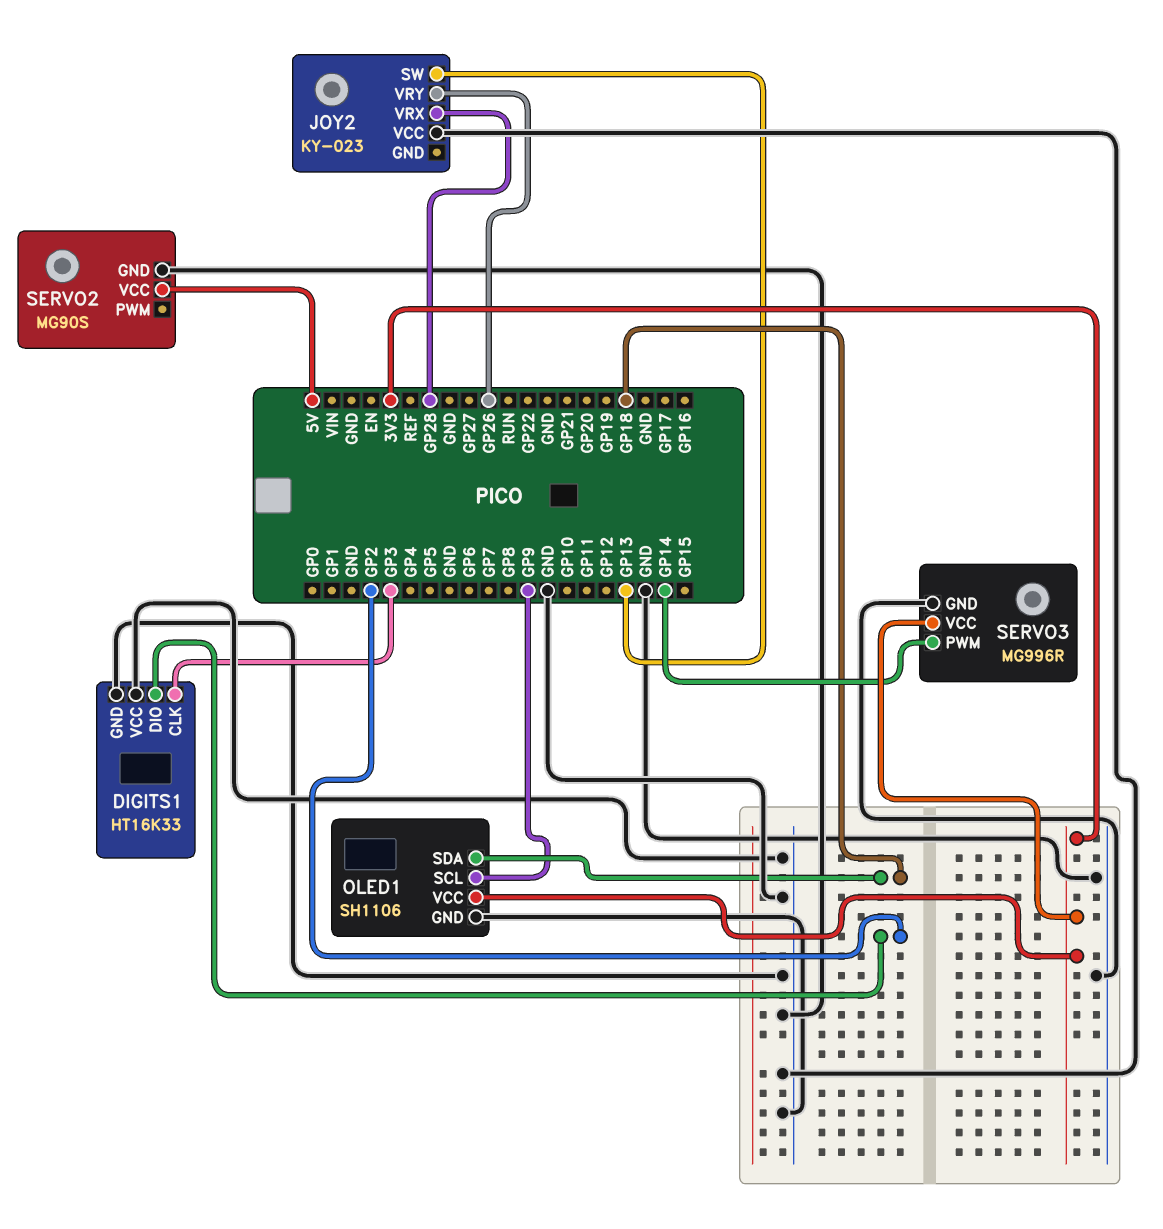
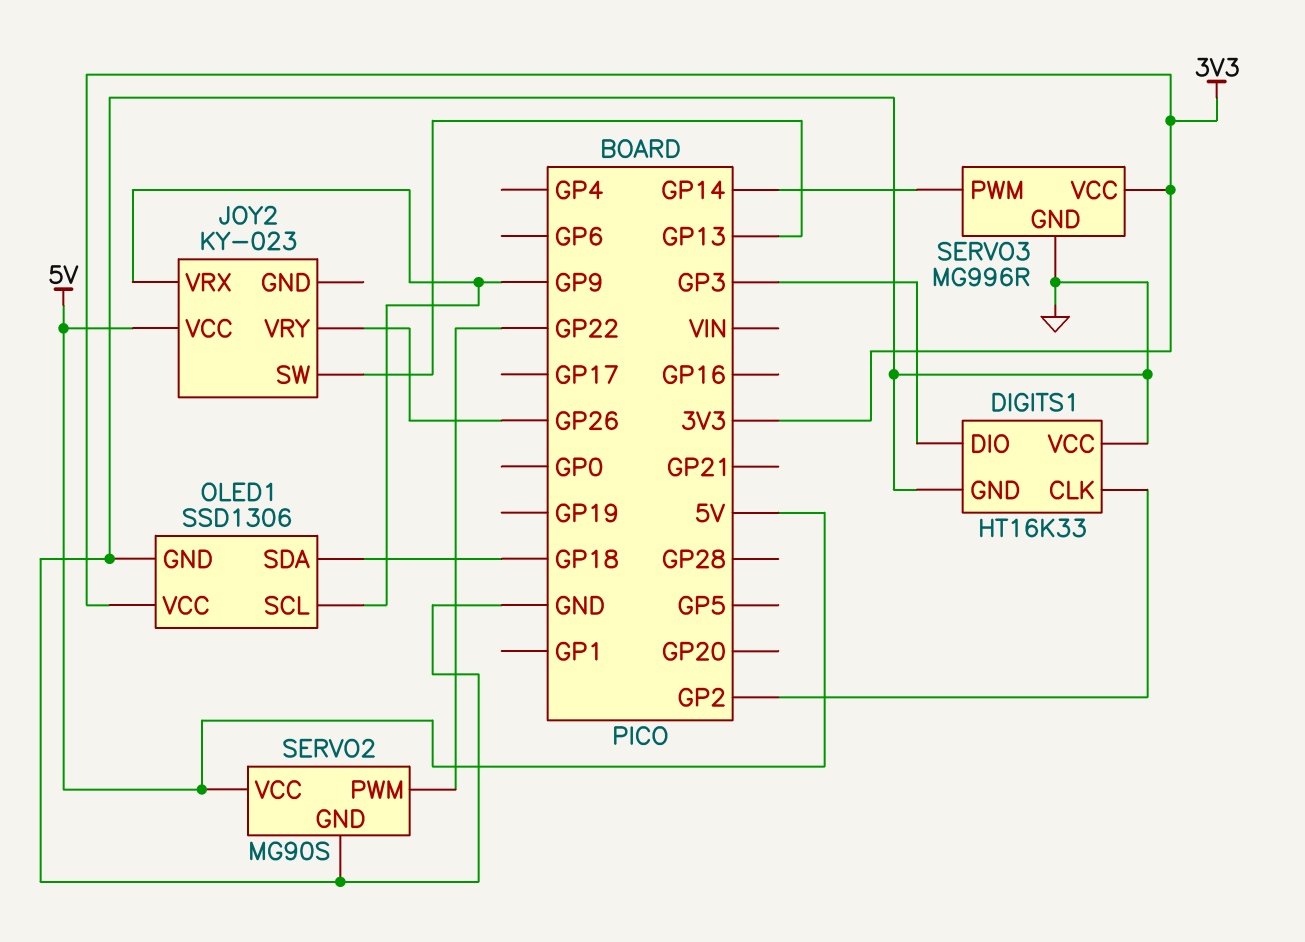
DIGITS1 pin CLK: GP3 -> GP2
DIGITS1 pin DIO: GP2 -> GP3
JOY2 pin VCC: GND -> 5V
JOY2 pin VRX: GP28 -> GP9
OLED1: SH1106 -> SSD1306
SERVO2 pin PWM: none -> GP22

